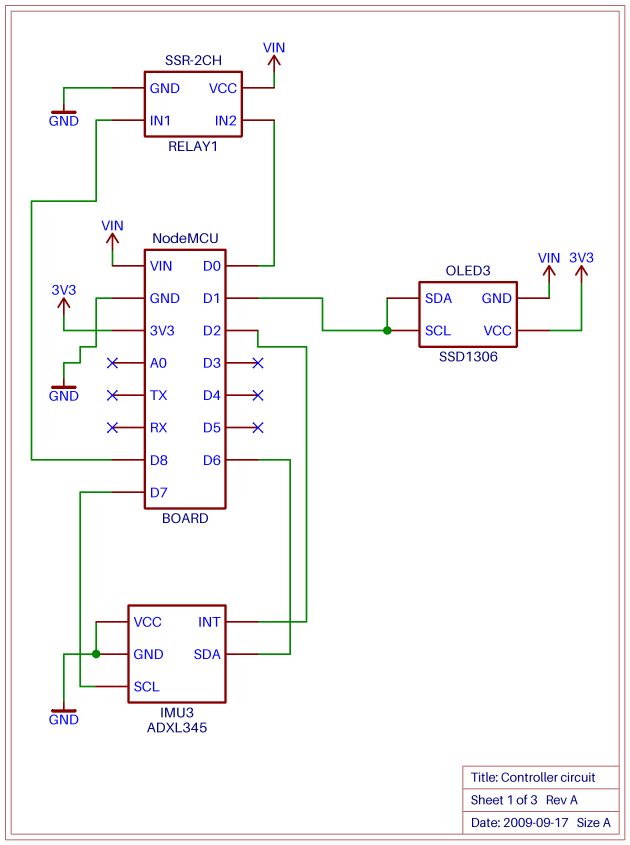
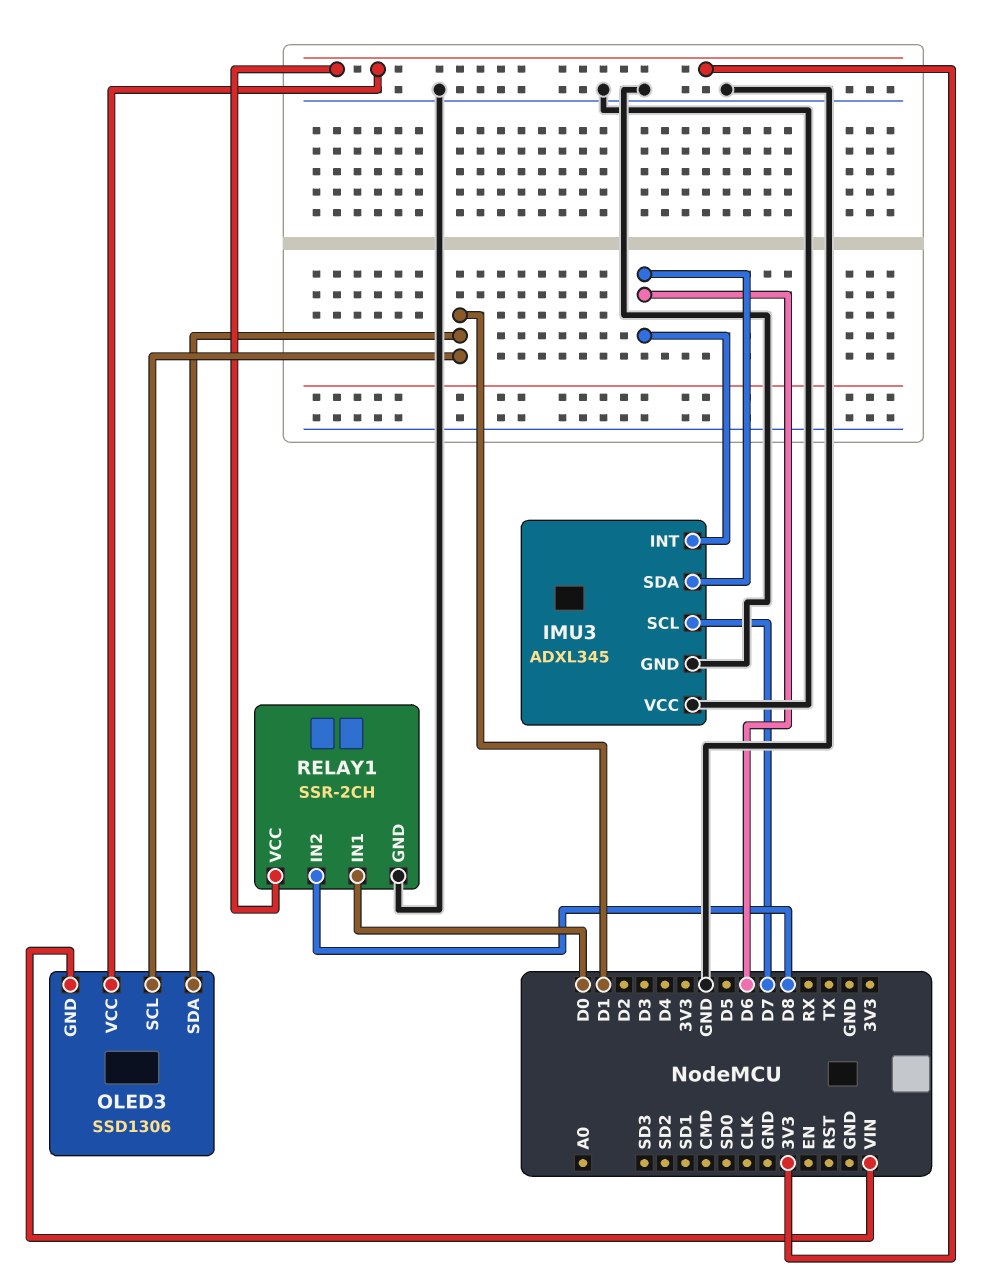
IMU3 pin INT: D2 -> D6
RELAY1 pin IN1: D8 -> D0
RELAY1 pin IN2: D0 -> D8
RELAY1 pin VCC: VIN -> 3V3

